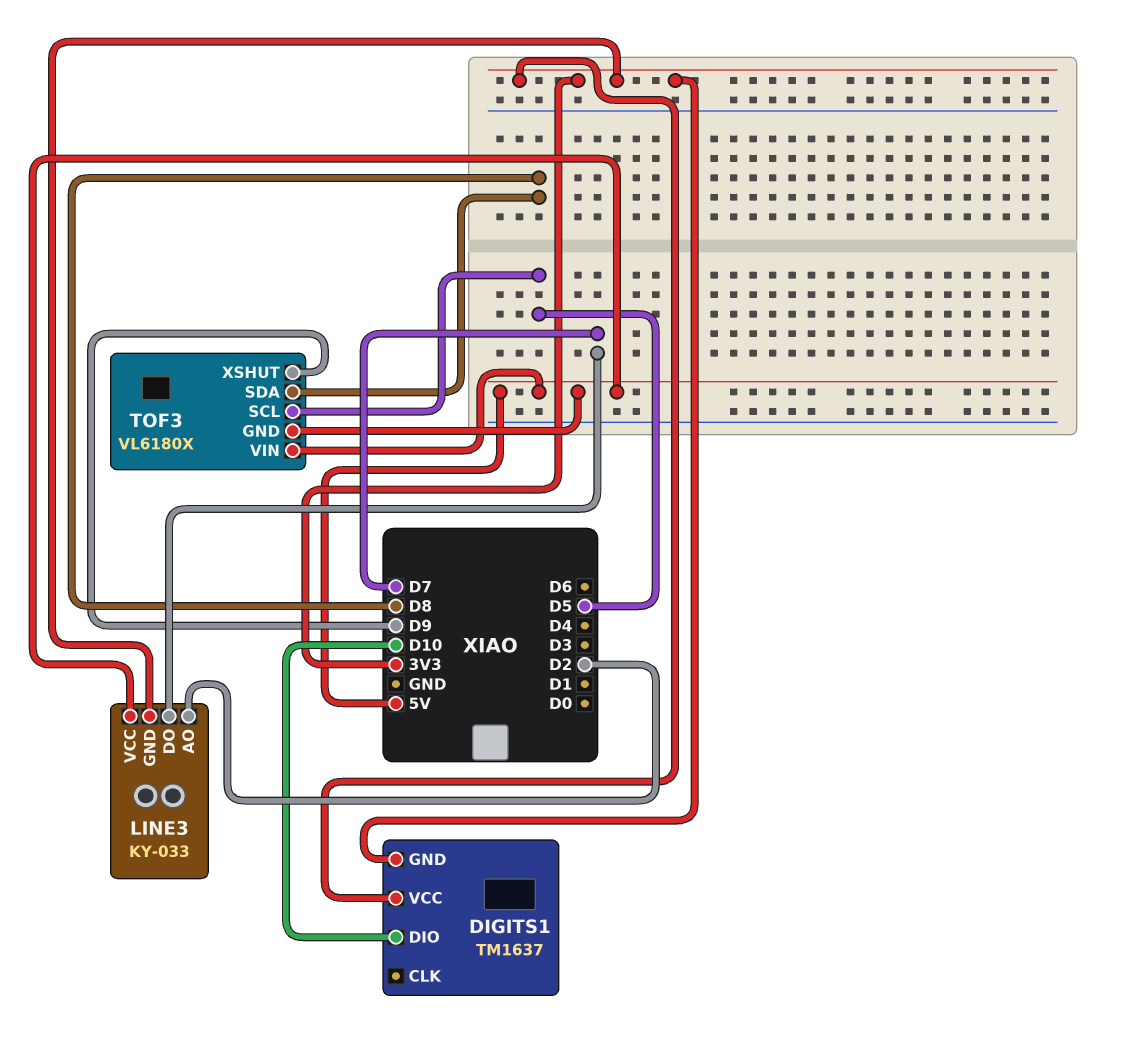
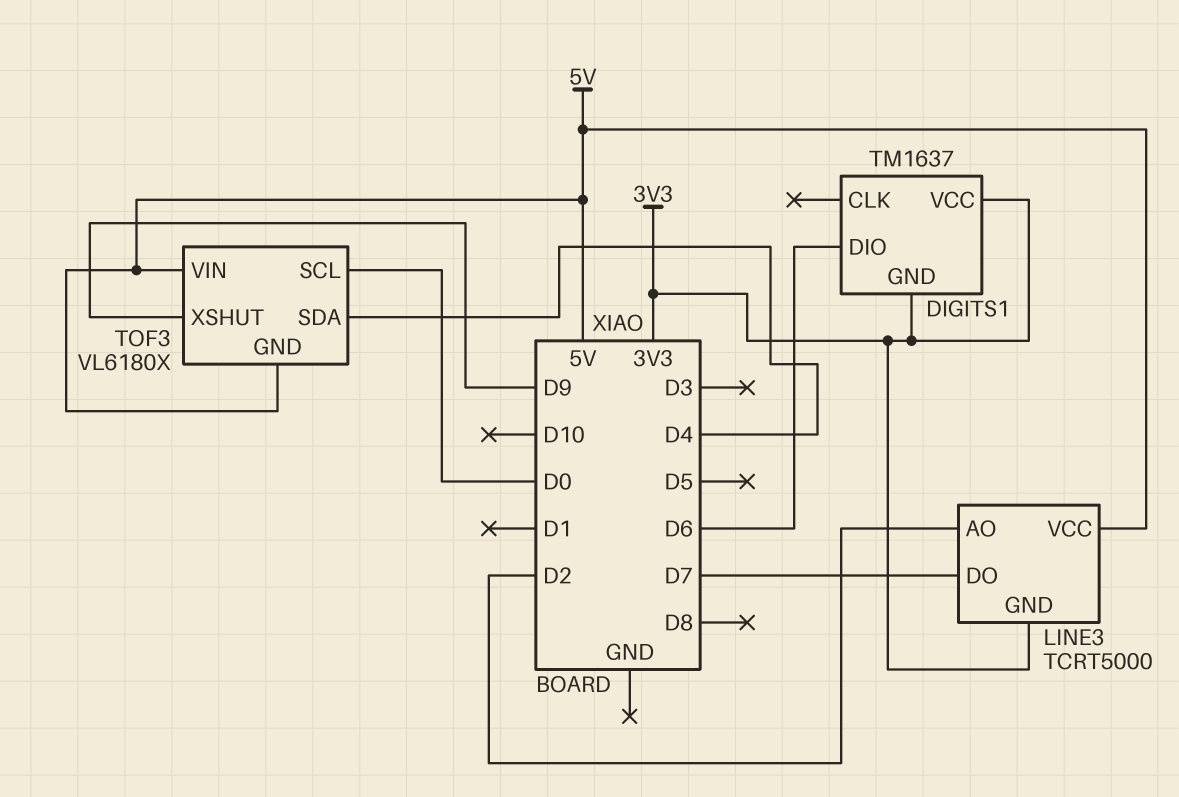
DIGITS1 pin DIO: D10 -> D6
LINE3: KY-033 -> TCRT5000
TOF3 pin SCL: D5 -> D0
TOF3 pin SDA: D8 -> D4

